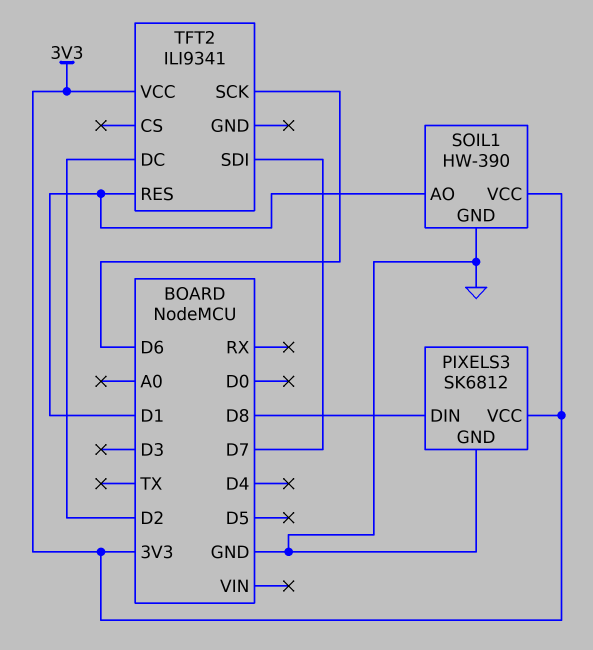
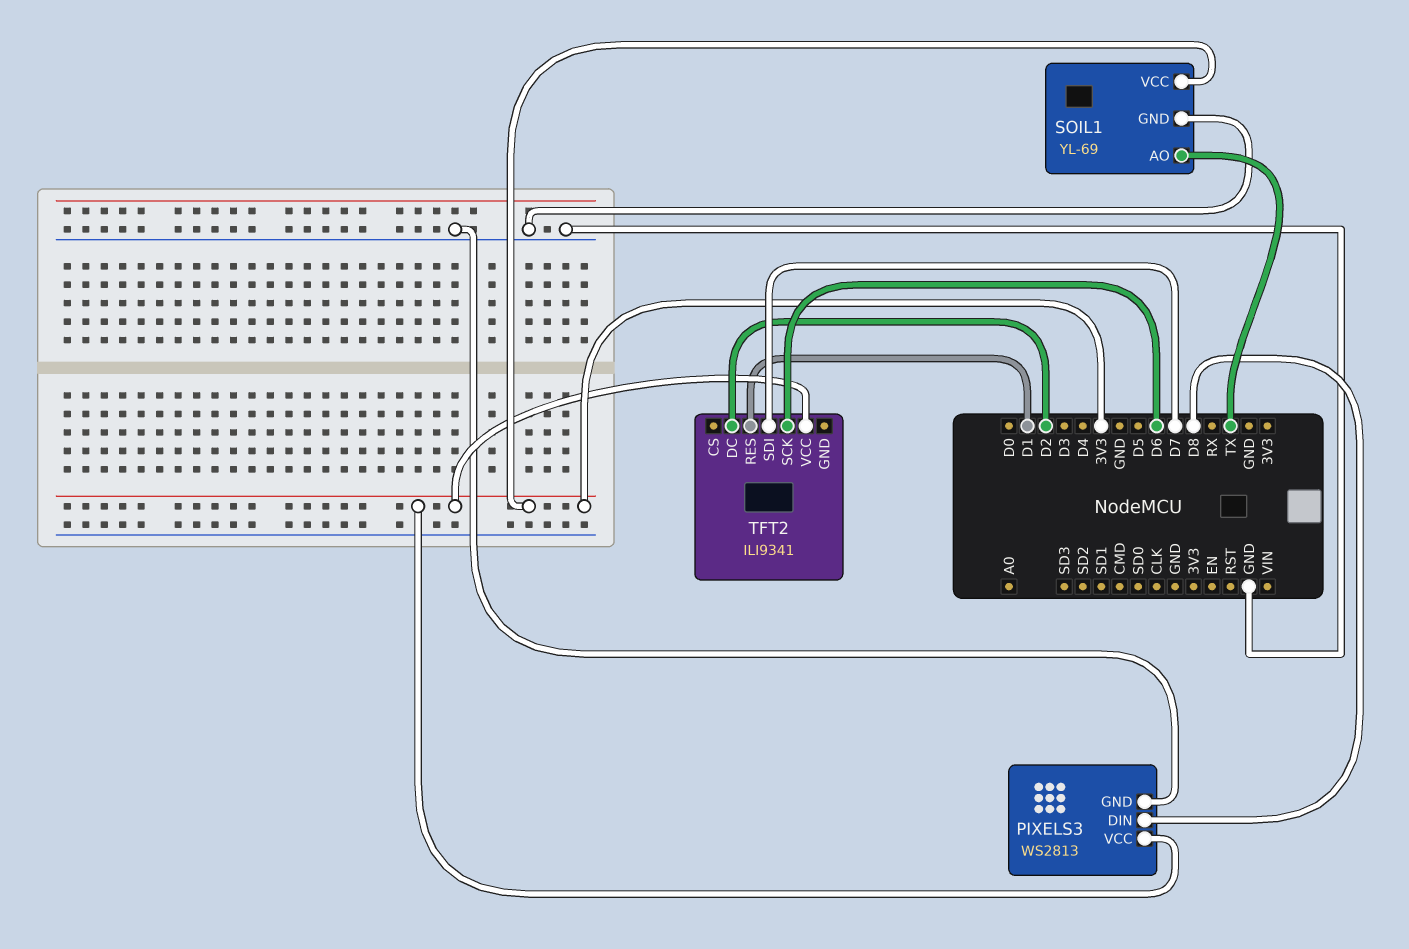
PIXELS3: SK6812 -> WS2813
SOIL1: HW-390 -> YL-69
SOIL1 pin AO: D1 -> TX

